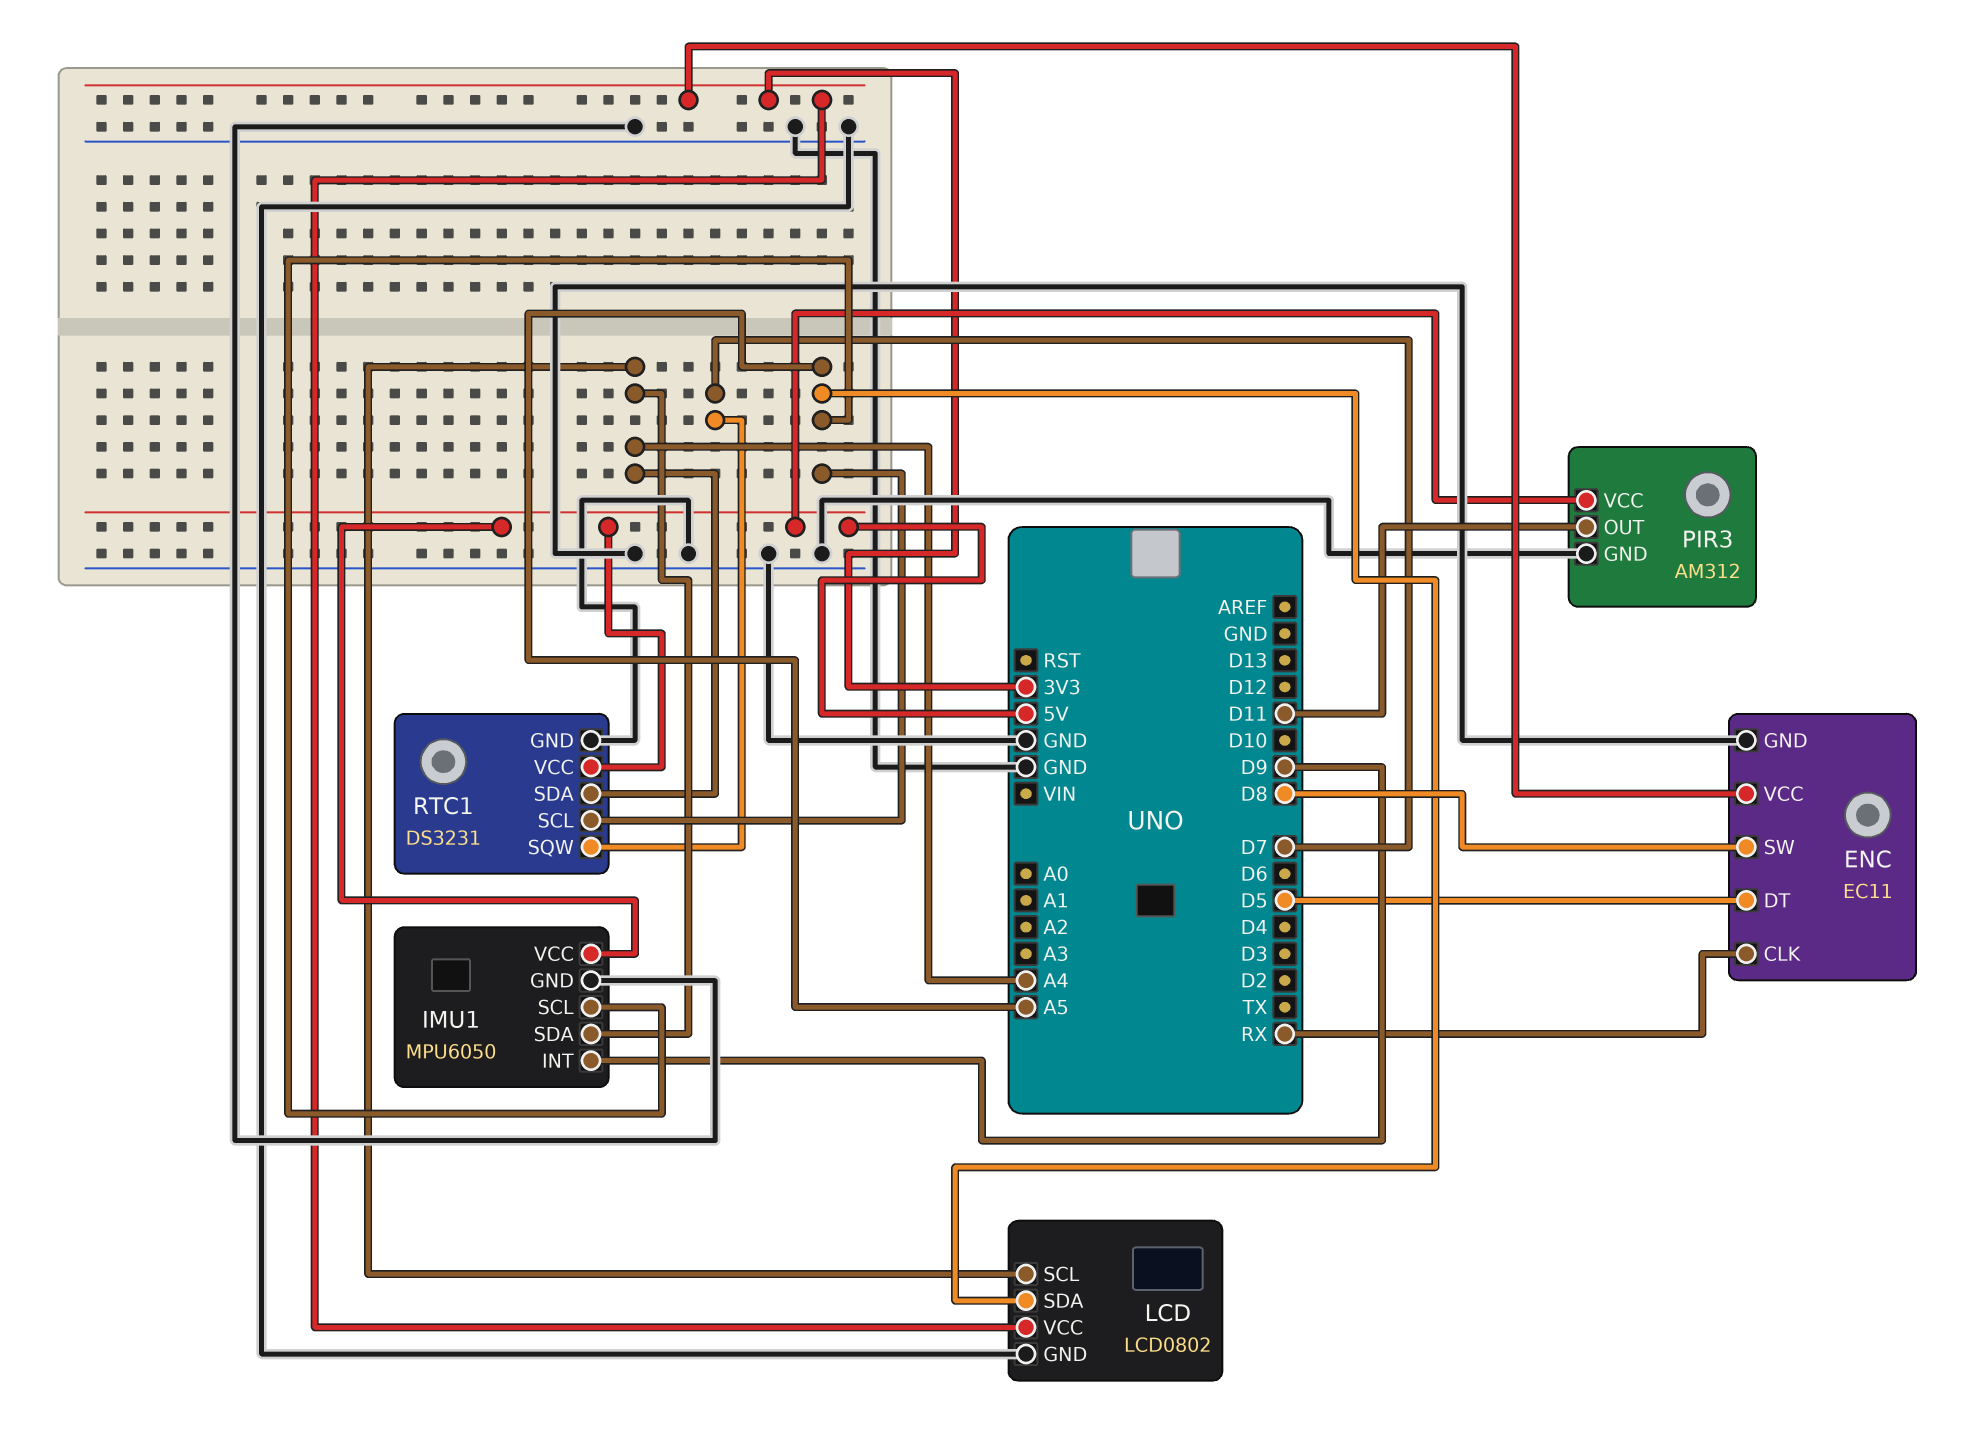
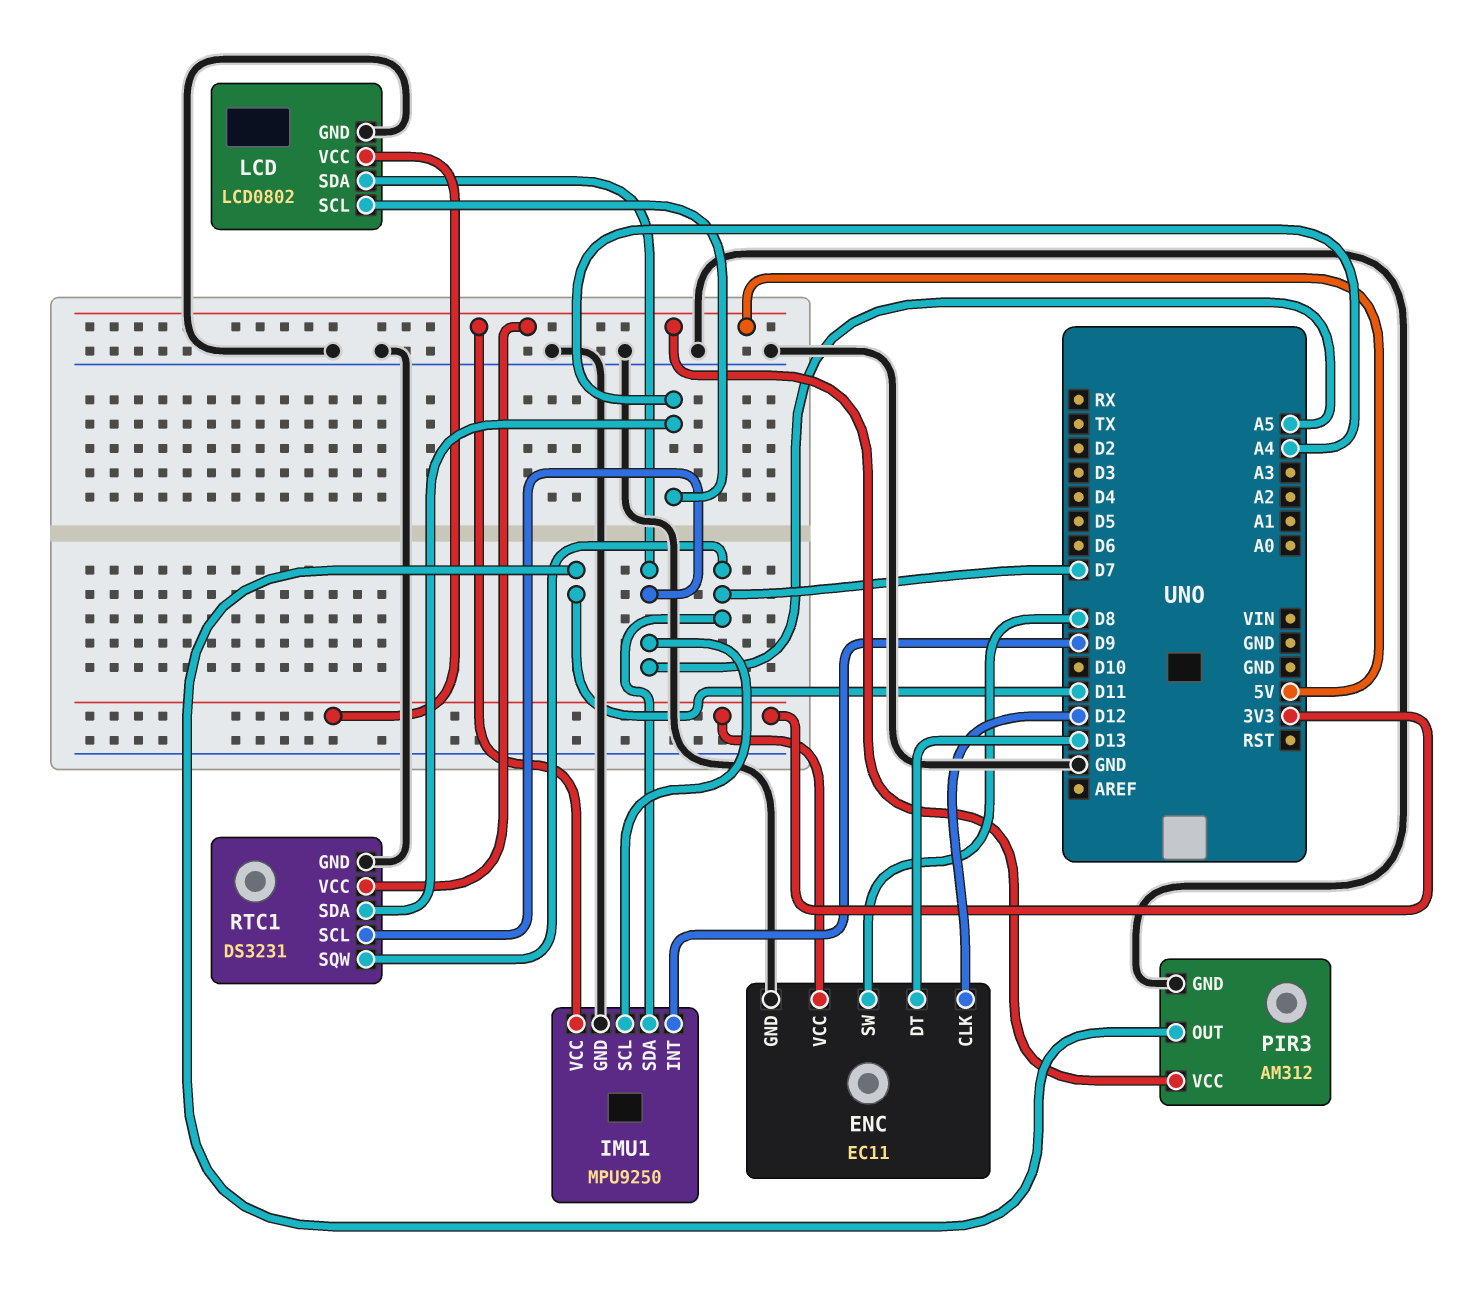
ENC pin CLK: RX -> D12
ENC pin DT: D5 -> D13
IMU1: MPU6050 -> MPU9250
IMU1 pin SDA: A4 -> D7

